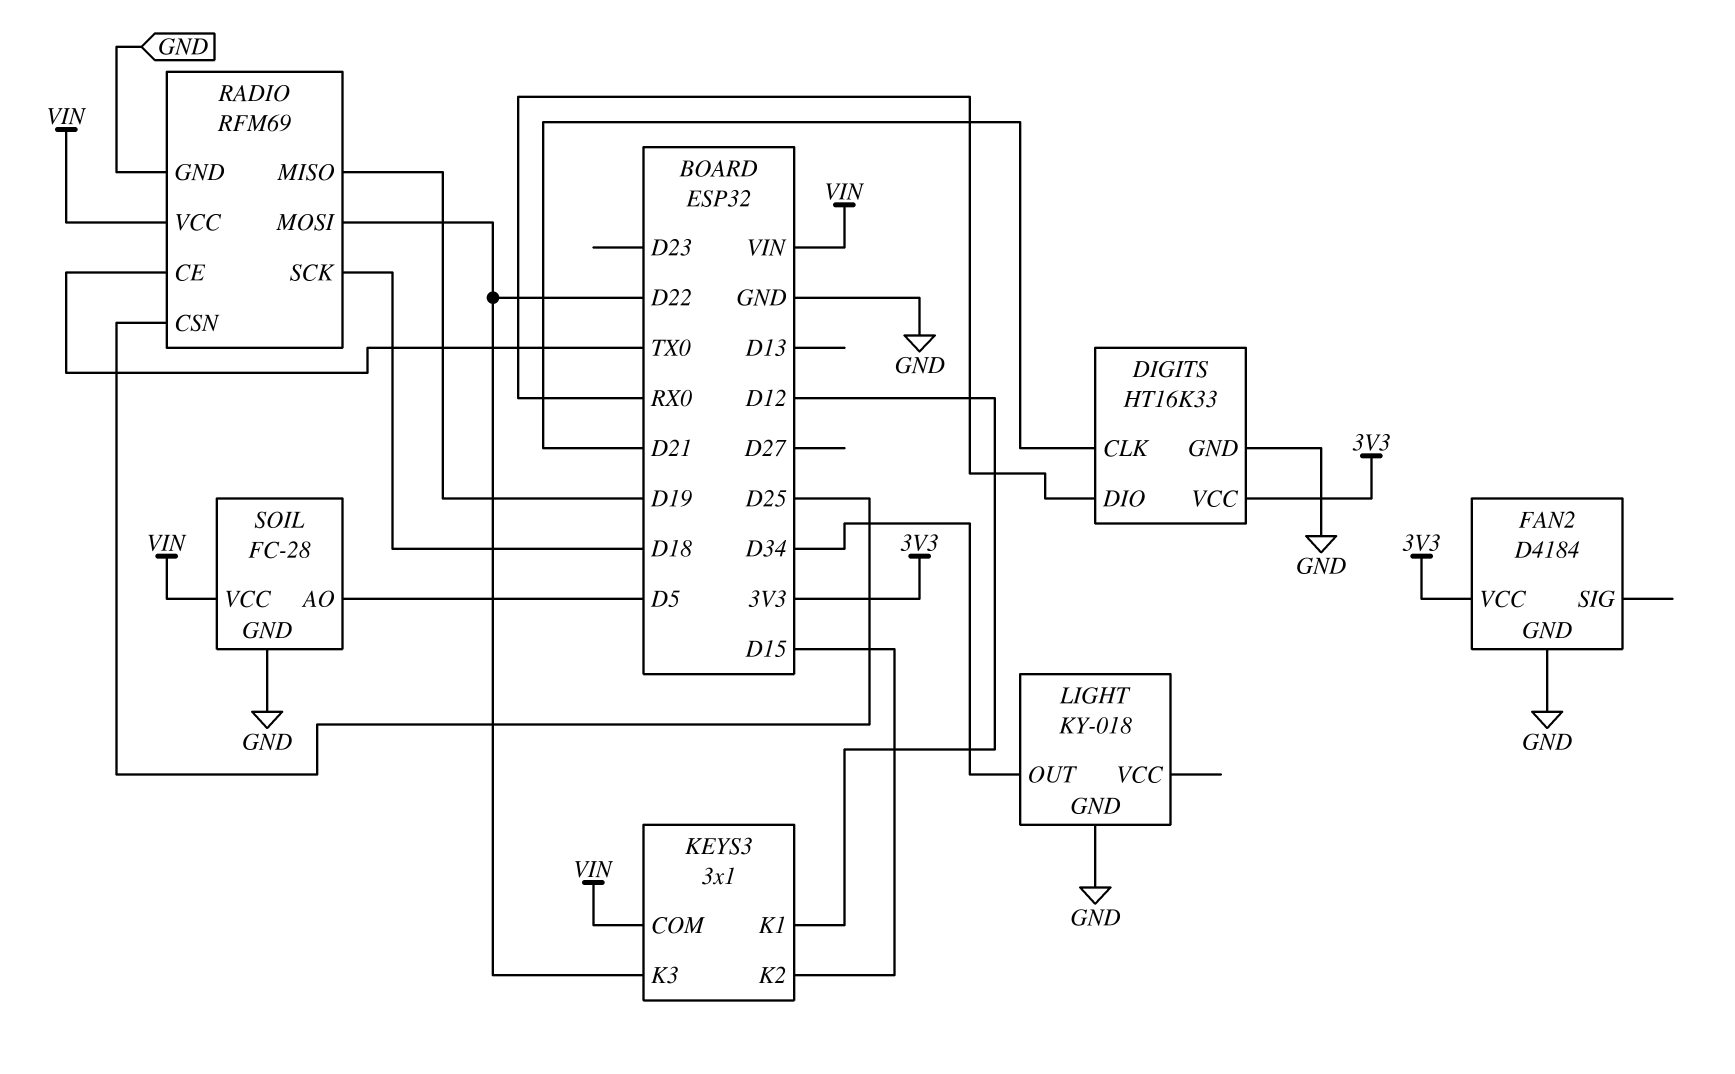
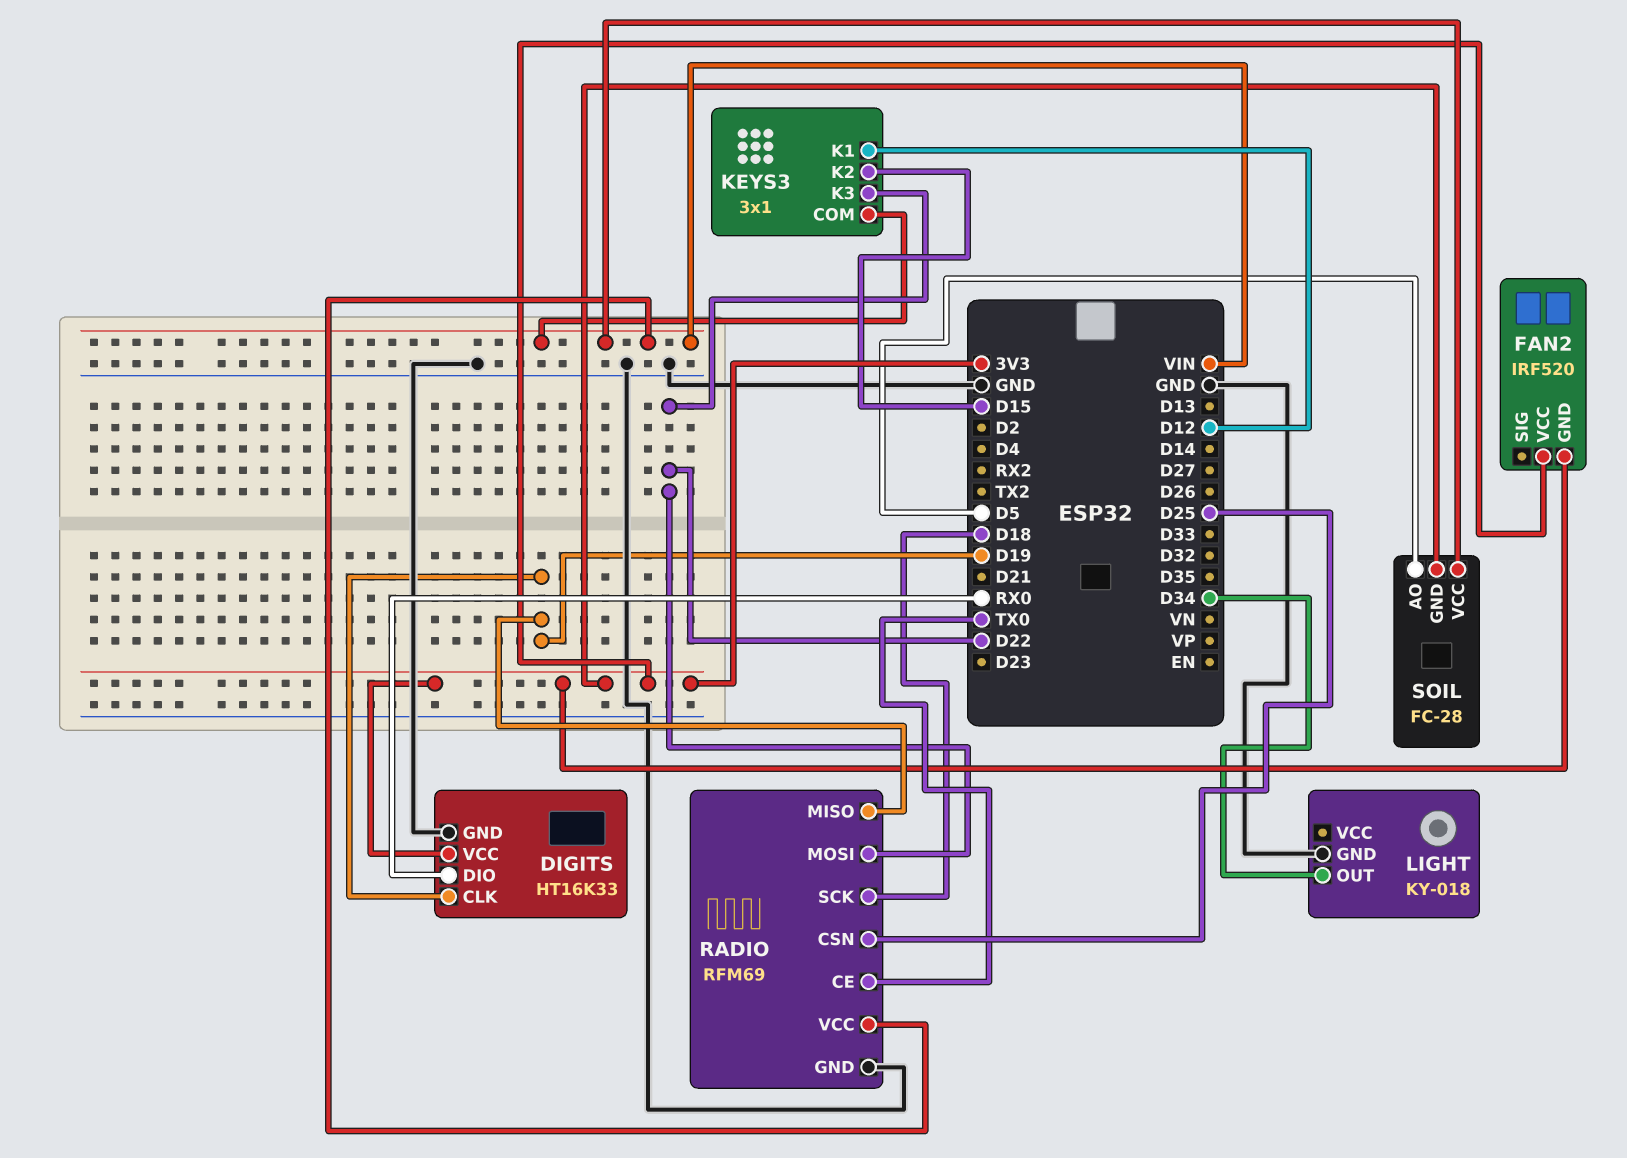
DIGITS pin CLK: D21 -> D19
FAN2: D4184 -> IRF520
FAN2 pin GND: GND -> 3V3
SOIL pin GND: GND -> 3V3

